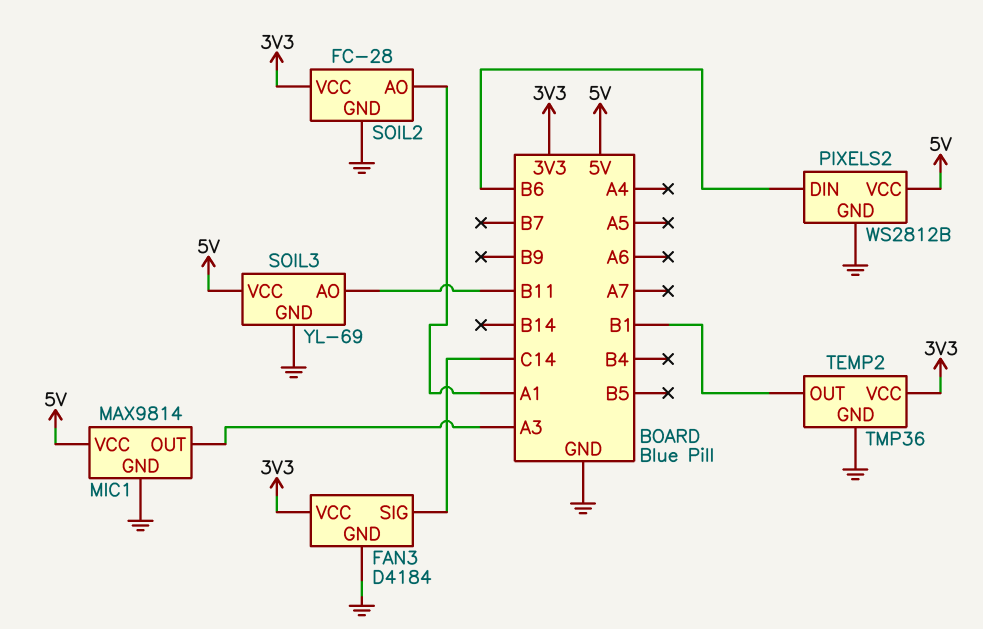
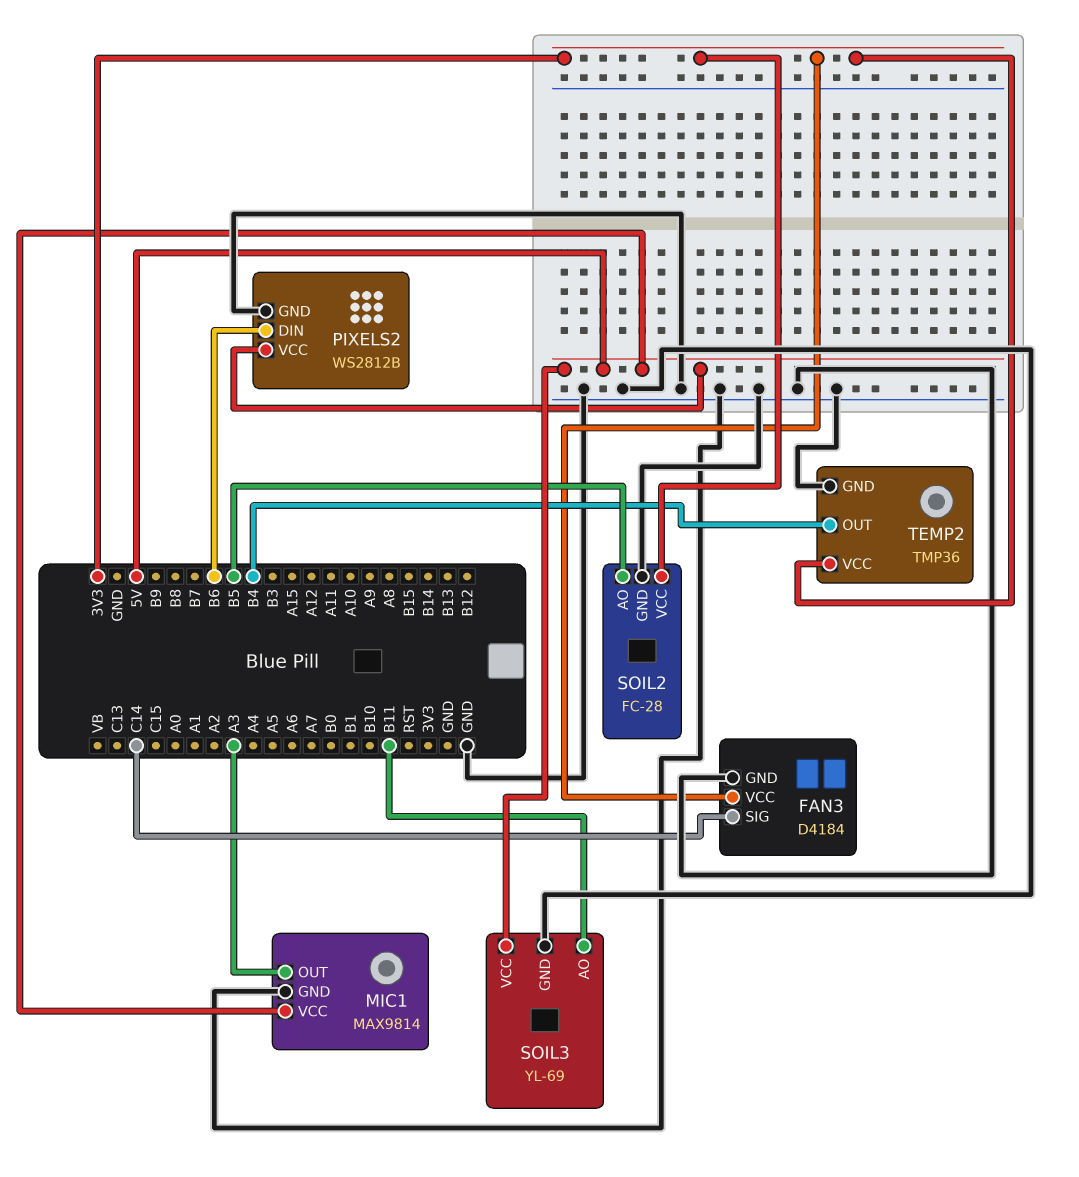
SOIL2 pin AO: A1 -> B5
TEMP2 pin OUT: B1 -> B4

